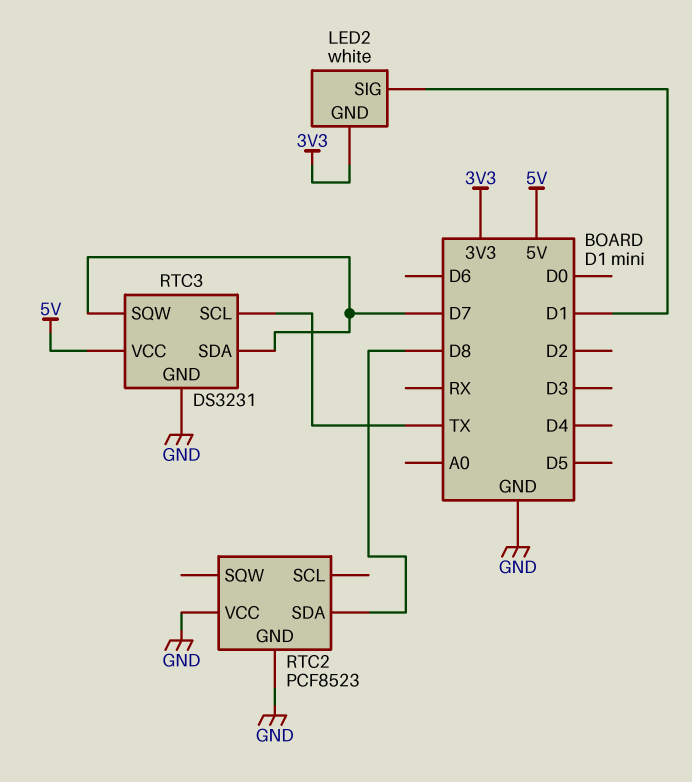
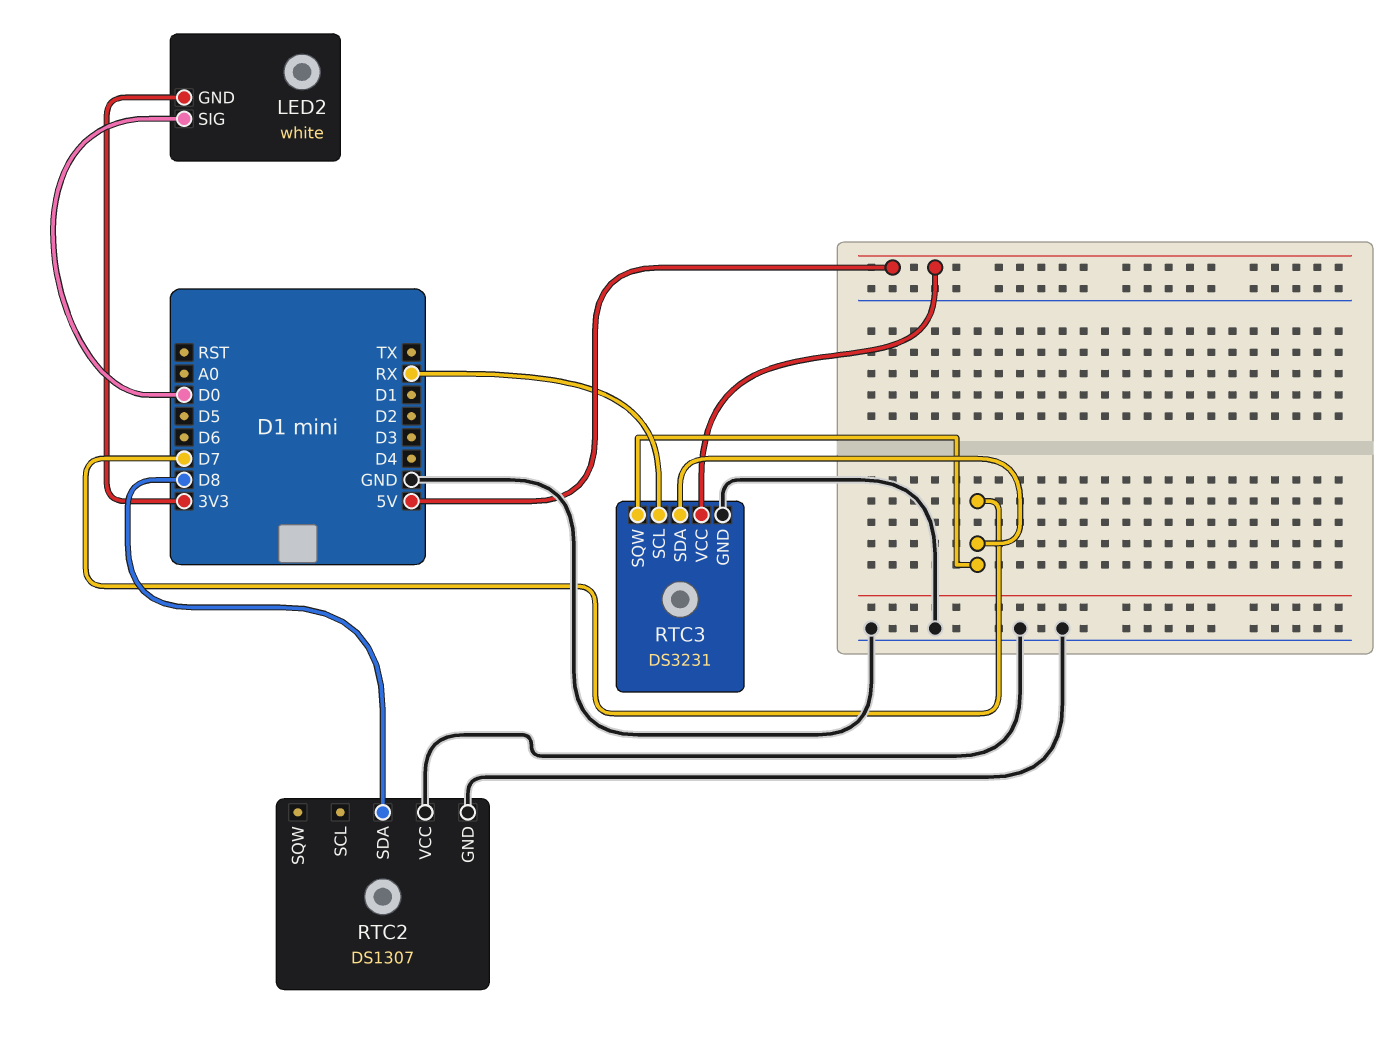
LED2 pin SIG: D1 -> D0
RTC2: PCF8523 -> DS1307
RTC3 pin SCL: TX -> RX

